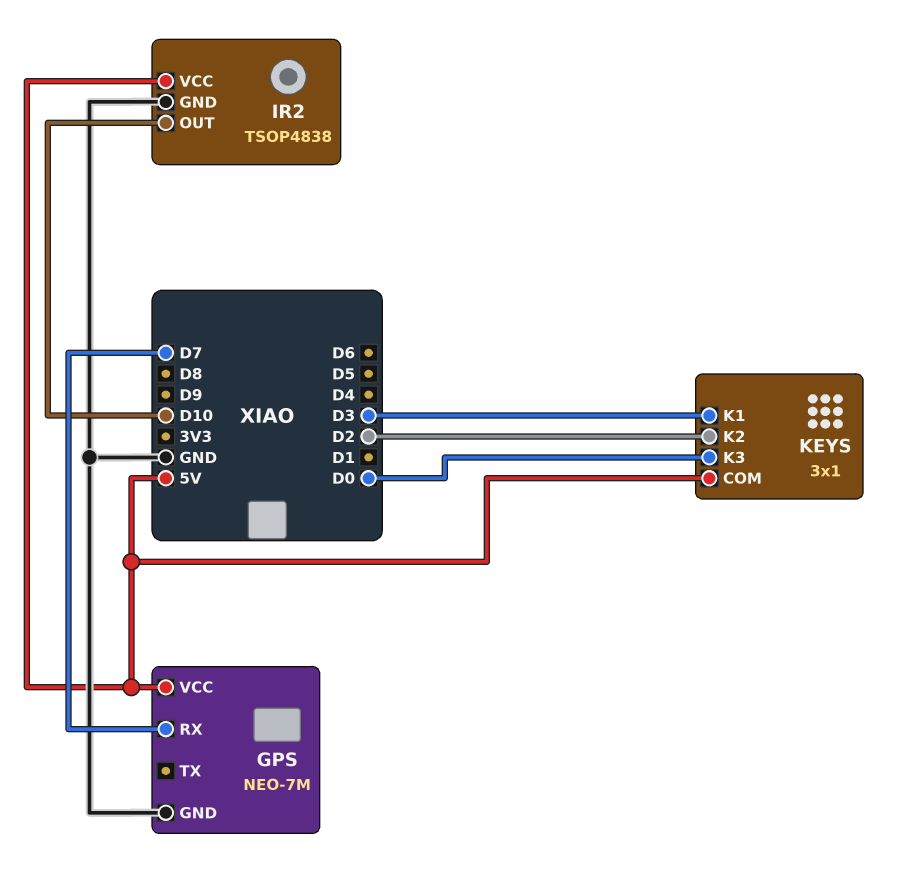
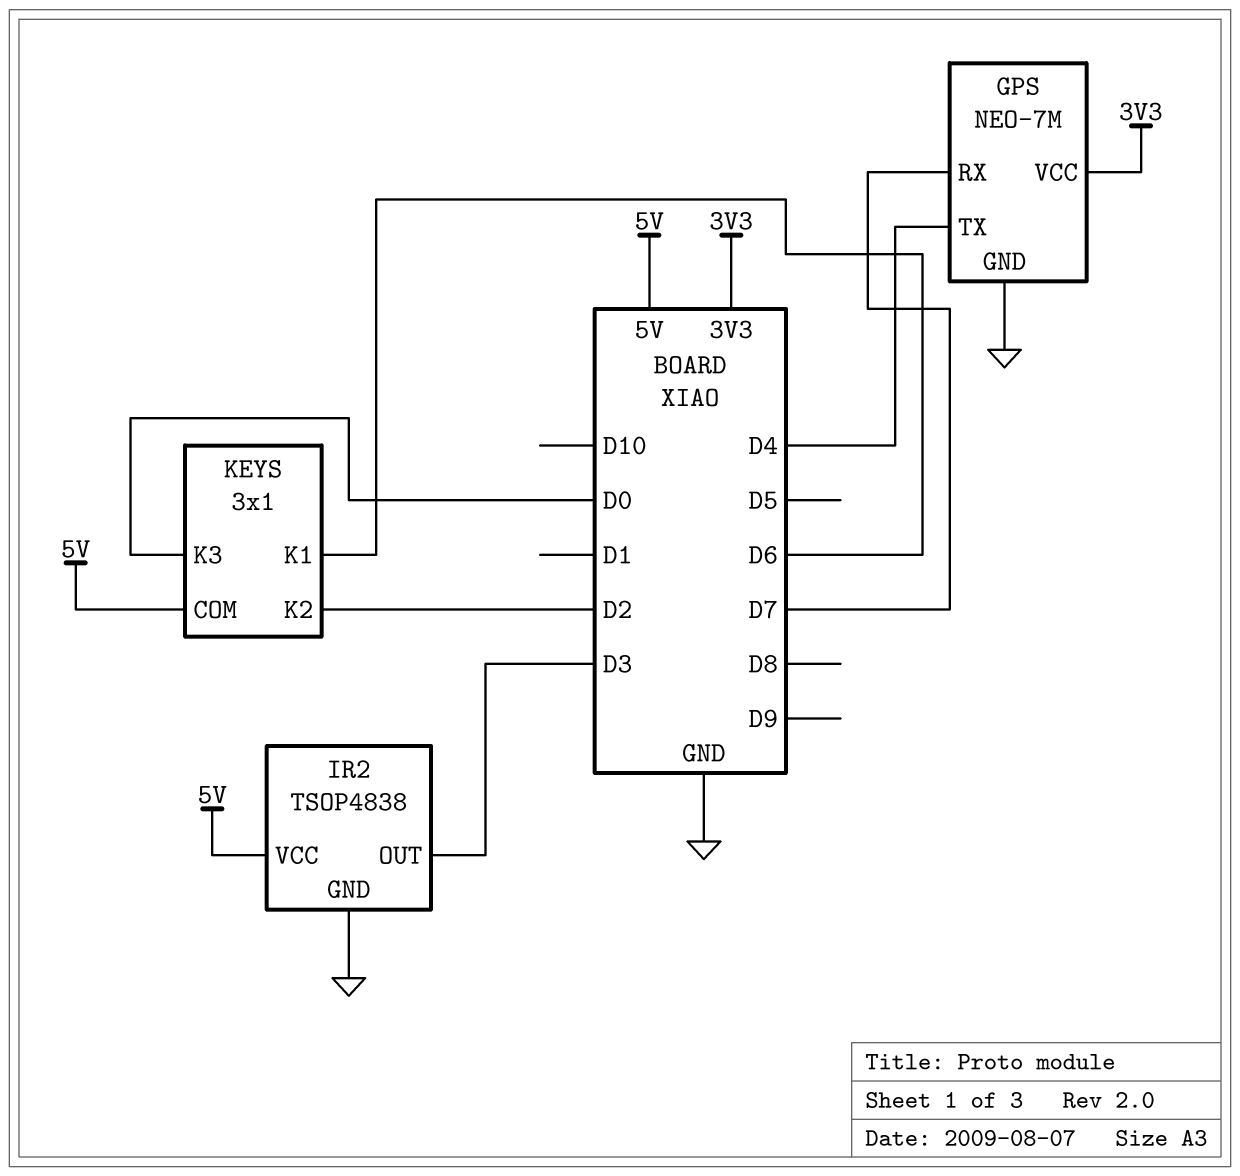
GPS pin TX: none -> D4
GPS pin VCC: 5V -> 3V3
IR2 pin OUT: D10 -> D3
KEYS pin K1: D3 -> D6

